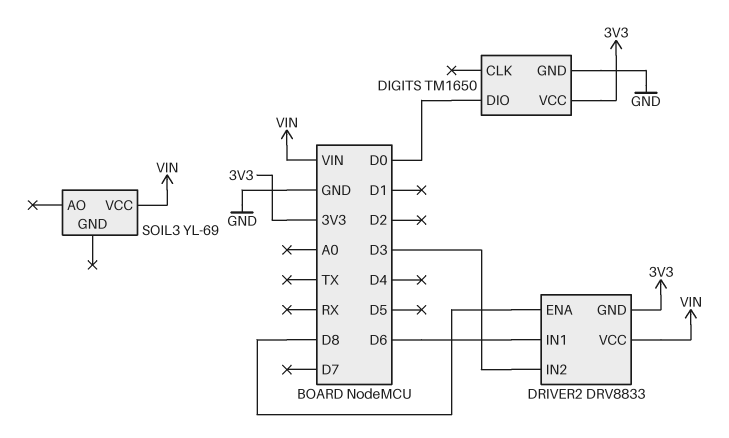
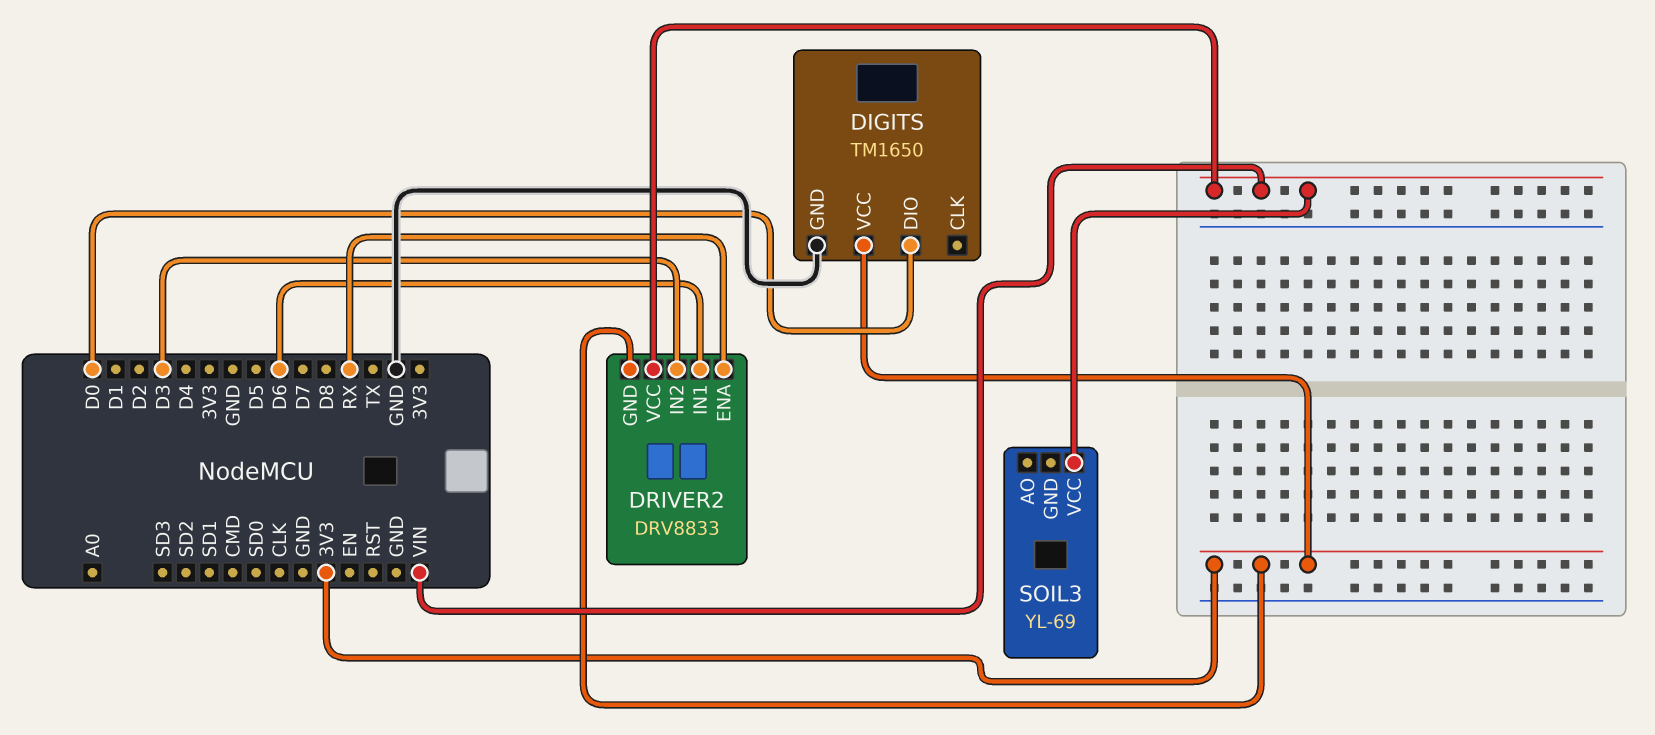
DRIVER2 pin ENA: D8 -> RX

